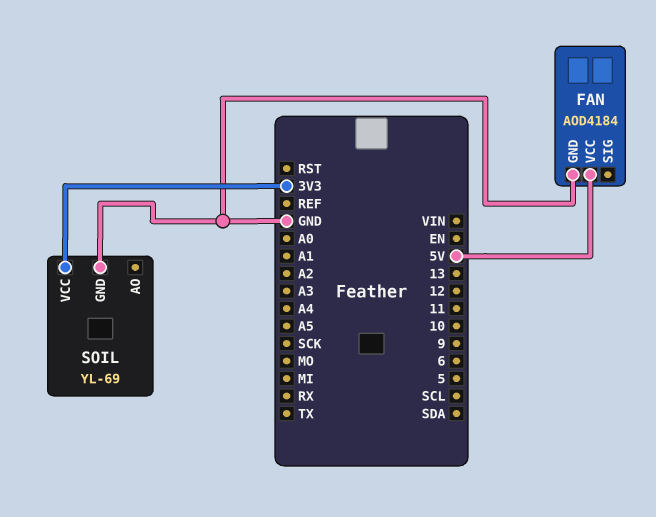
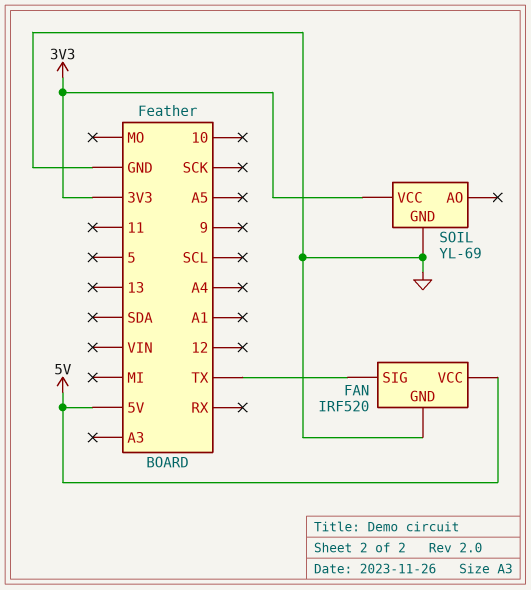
FAN: AOD4184 -> IRF520
FAN pin SIG: none -> TX

